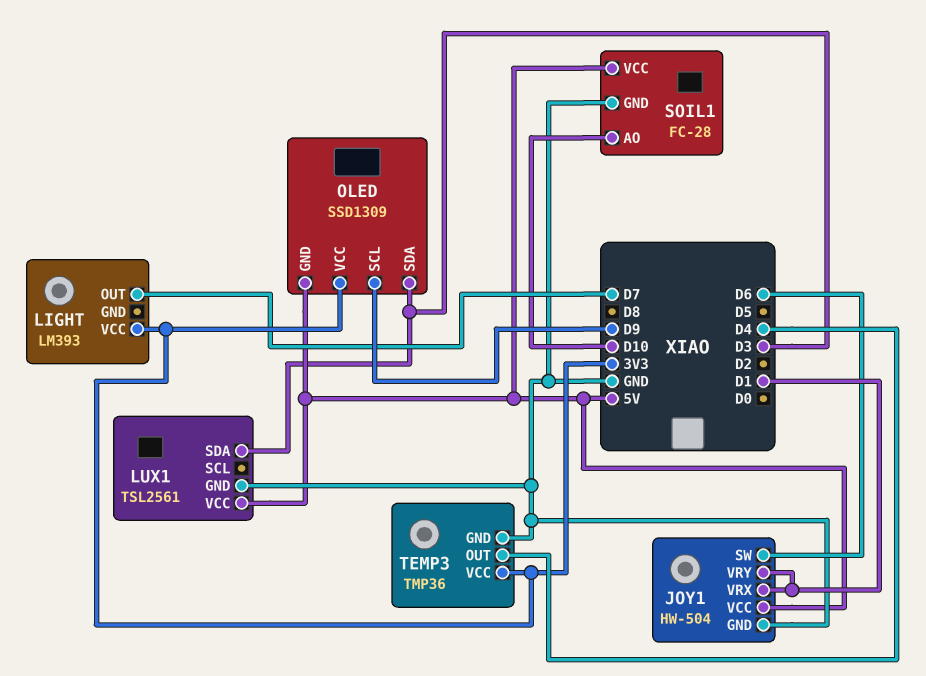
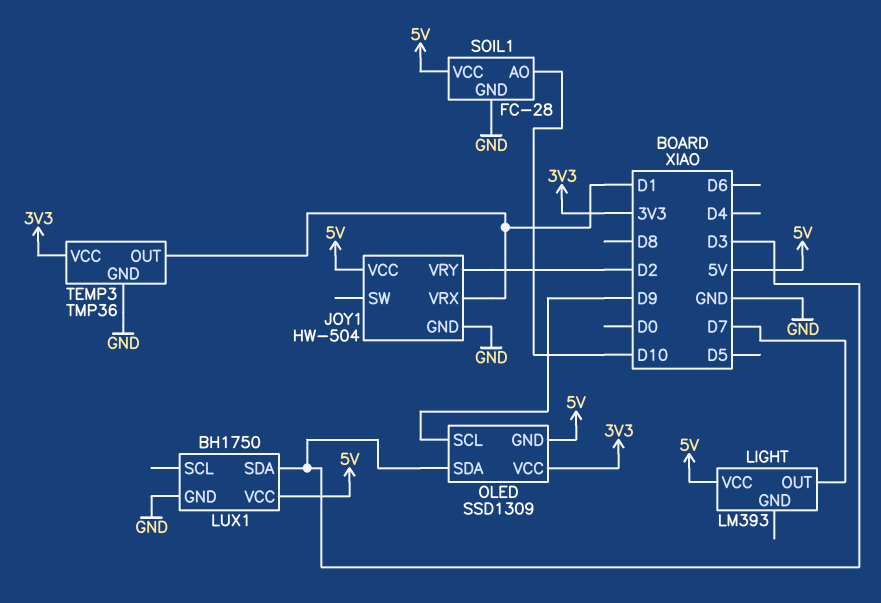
JOY1 pin SW: D6 -> none
JOY1 pin VRY: D1 -> D2
LIGHT pin VCC: 3V3 -> 5V
LUX1: TSL2561 -> BH1750
TEMP3 pin OUT: D4 -> D1

